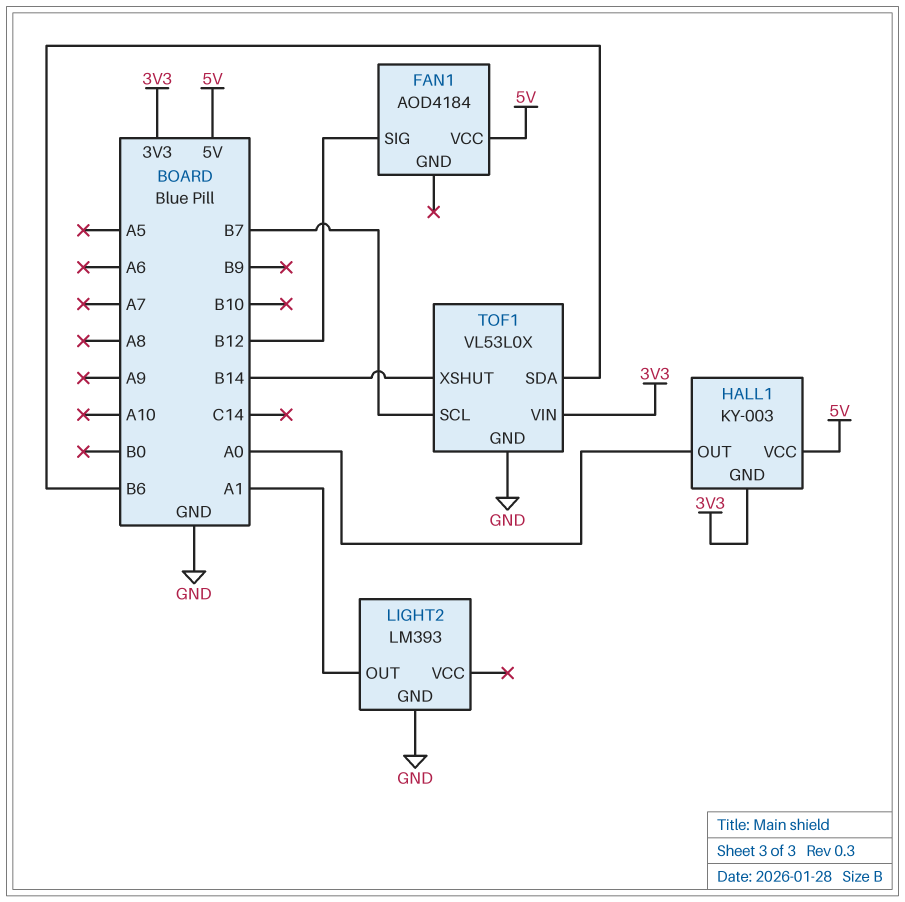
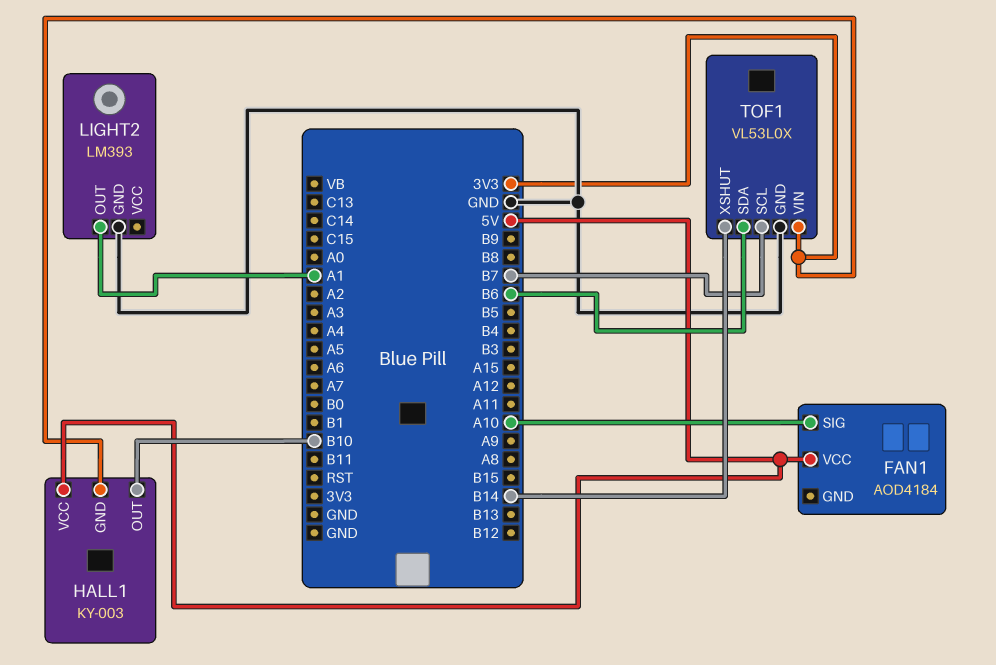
FAN1 pin SIG: B12 -> A10
HALL1 pin OUT: A0 -> B10

